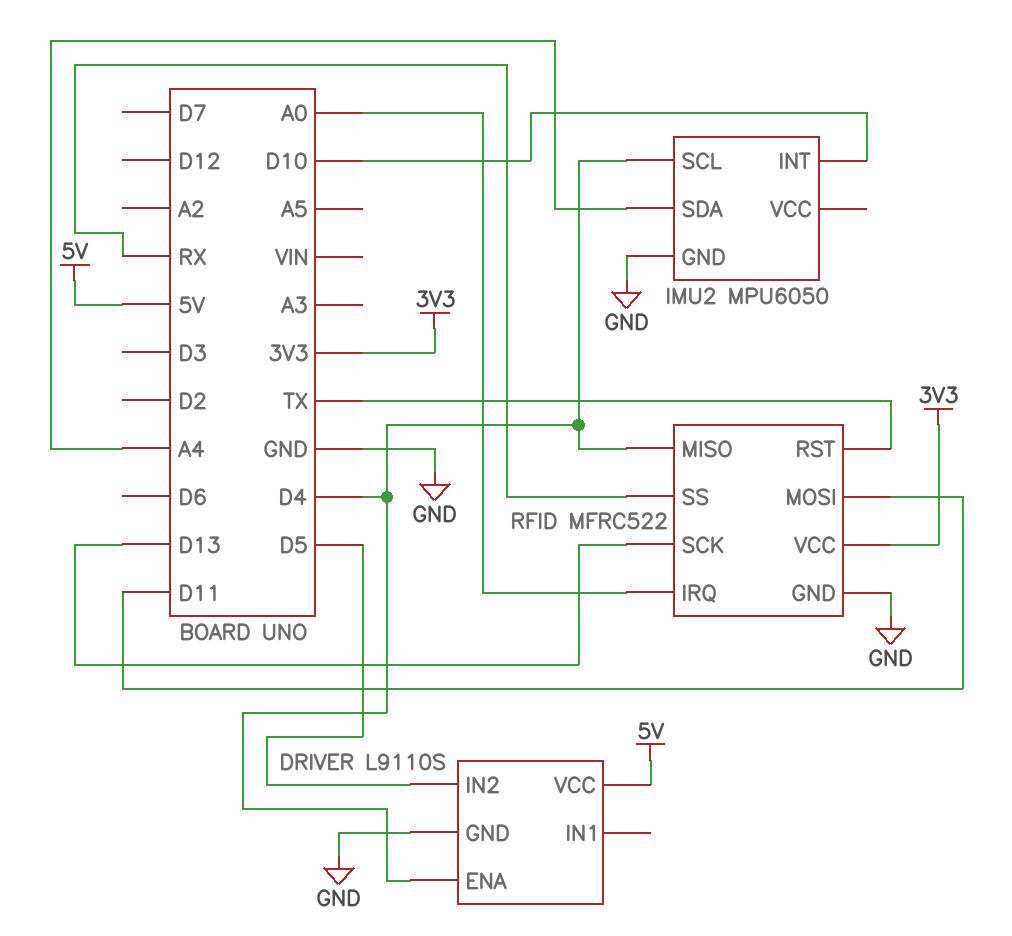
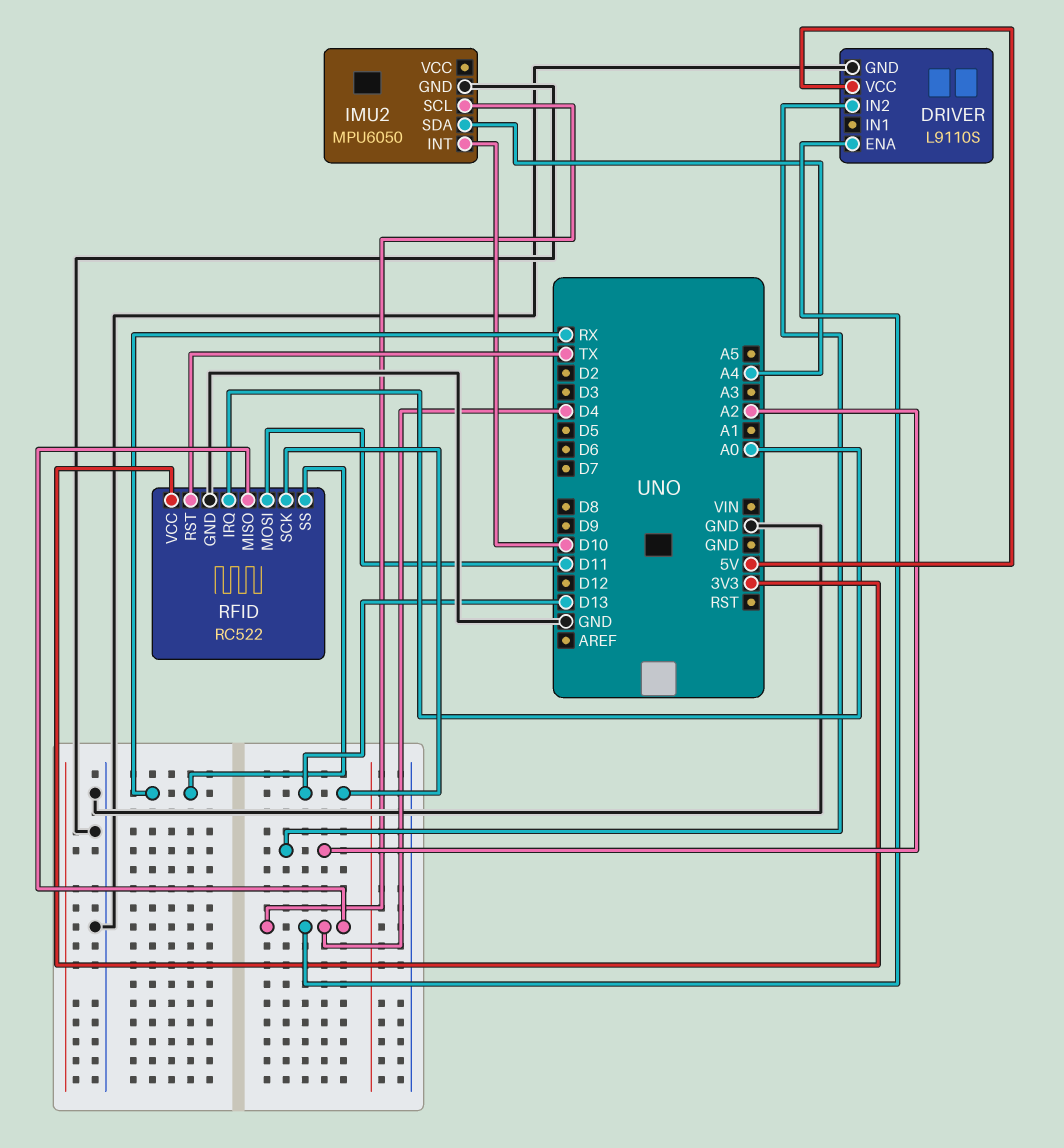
DRIVER pin IN2: D5 -> A2
RFID: MFRC522 -> RC522

